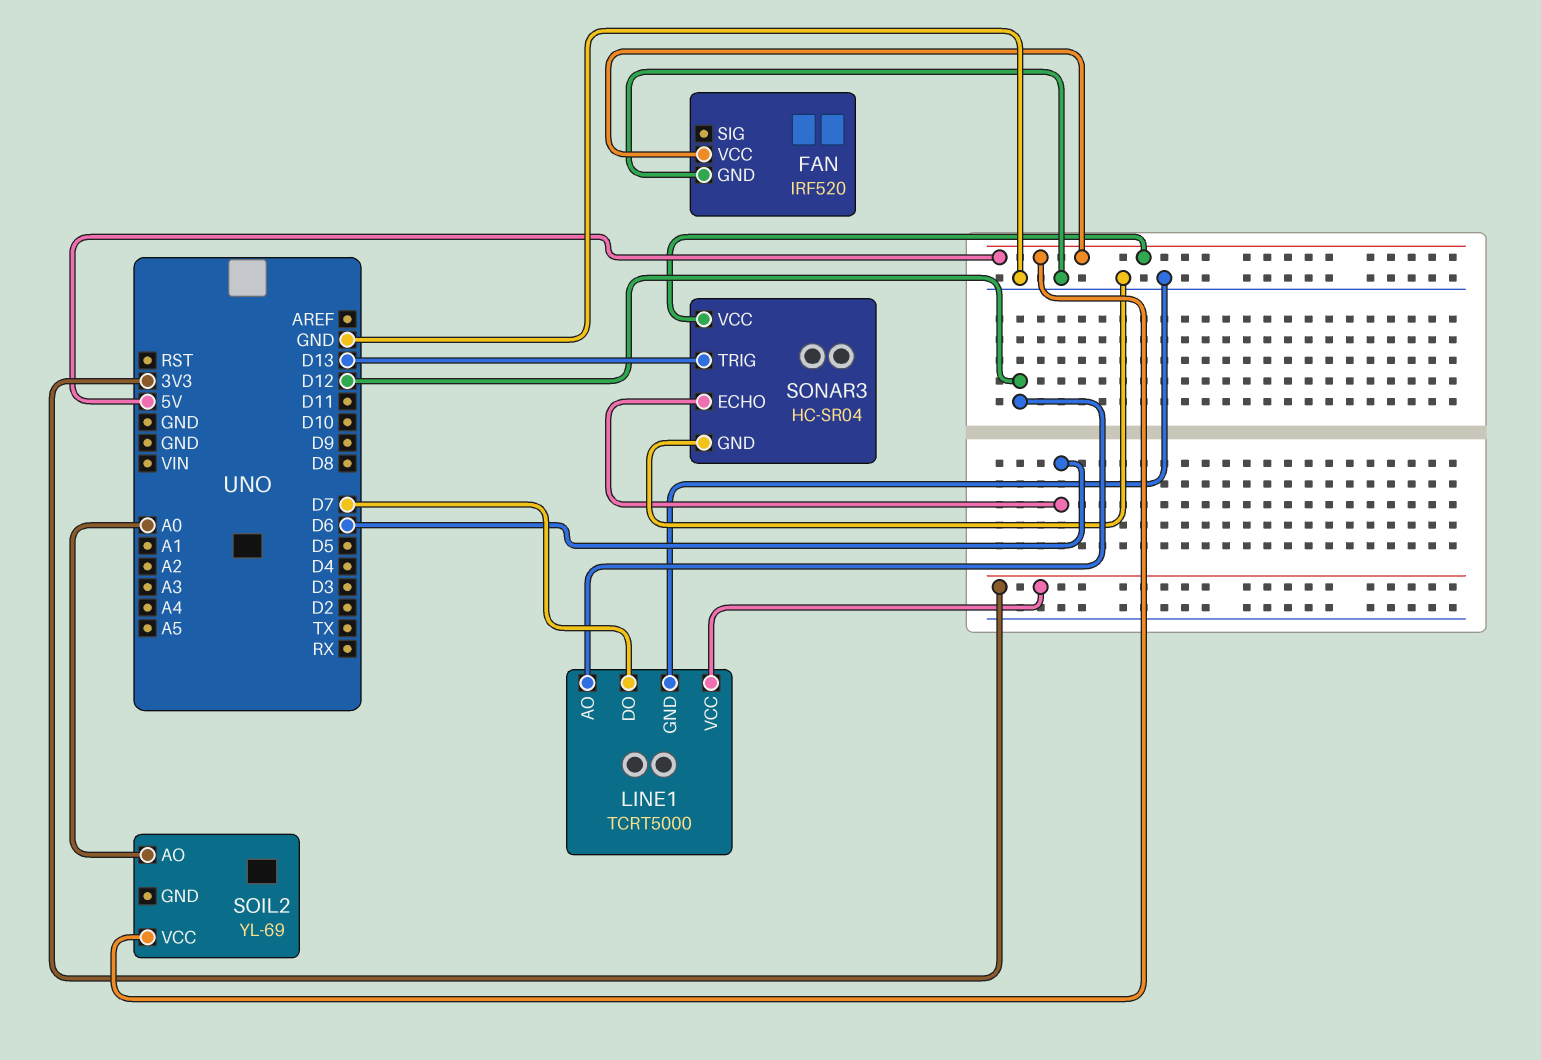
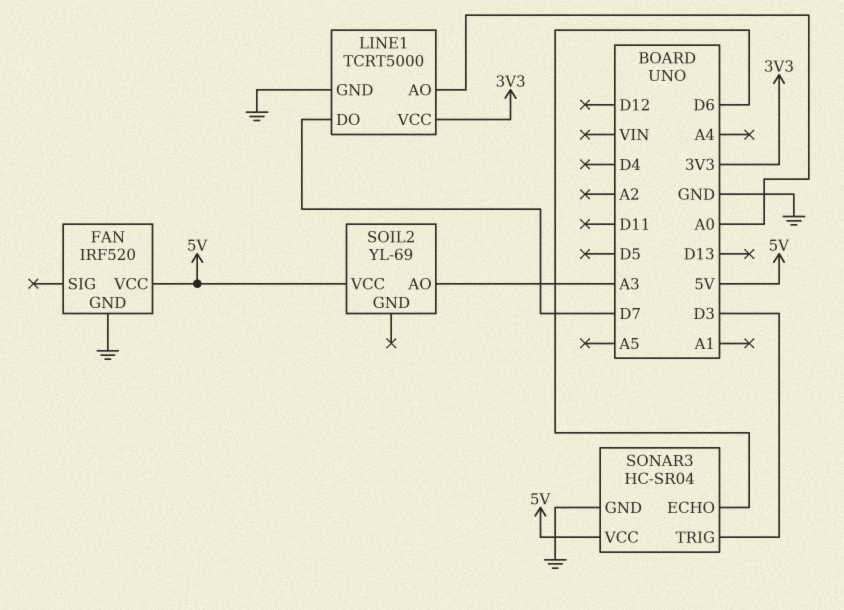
LINE1 pin AO: D12 -> A0
SOIL2 pin AO: A0 -> A3
SONAR3 pin TRIG: D13 -> D3

